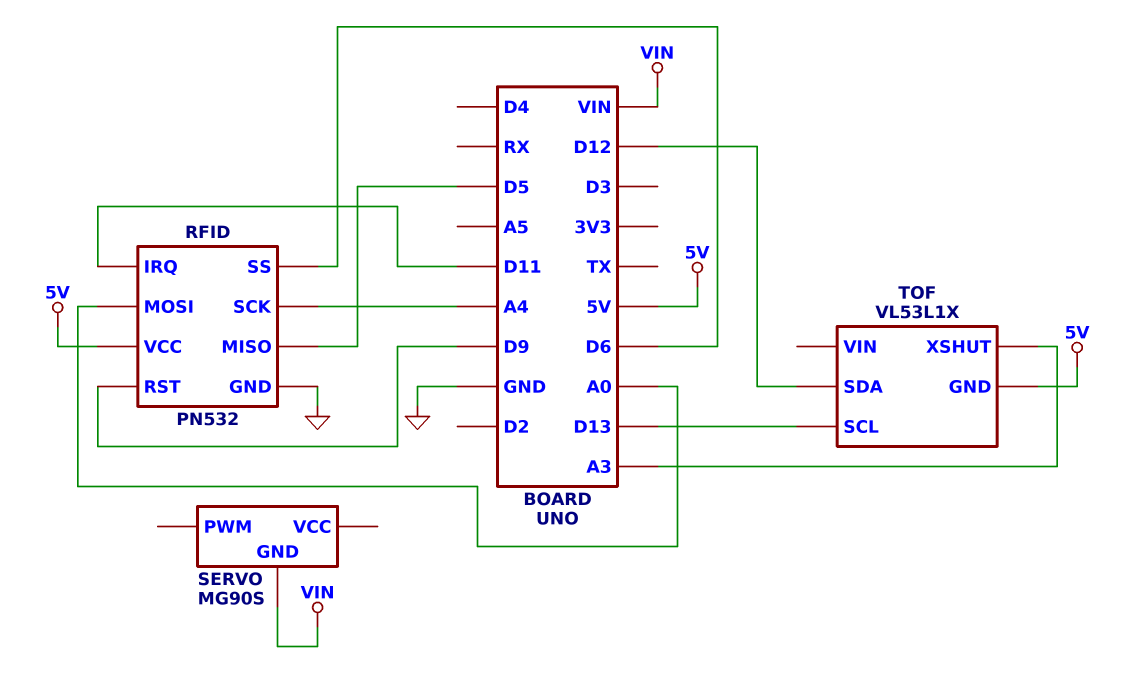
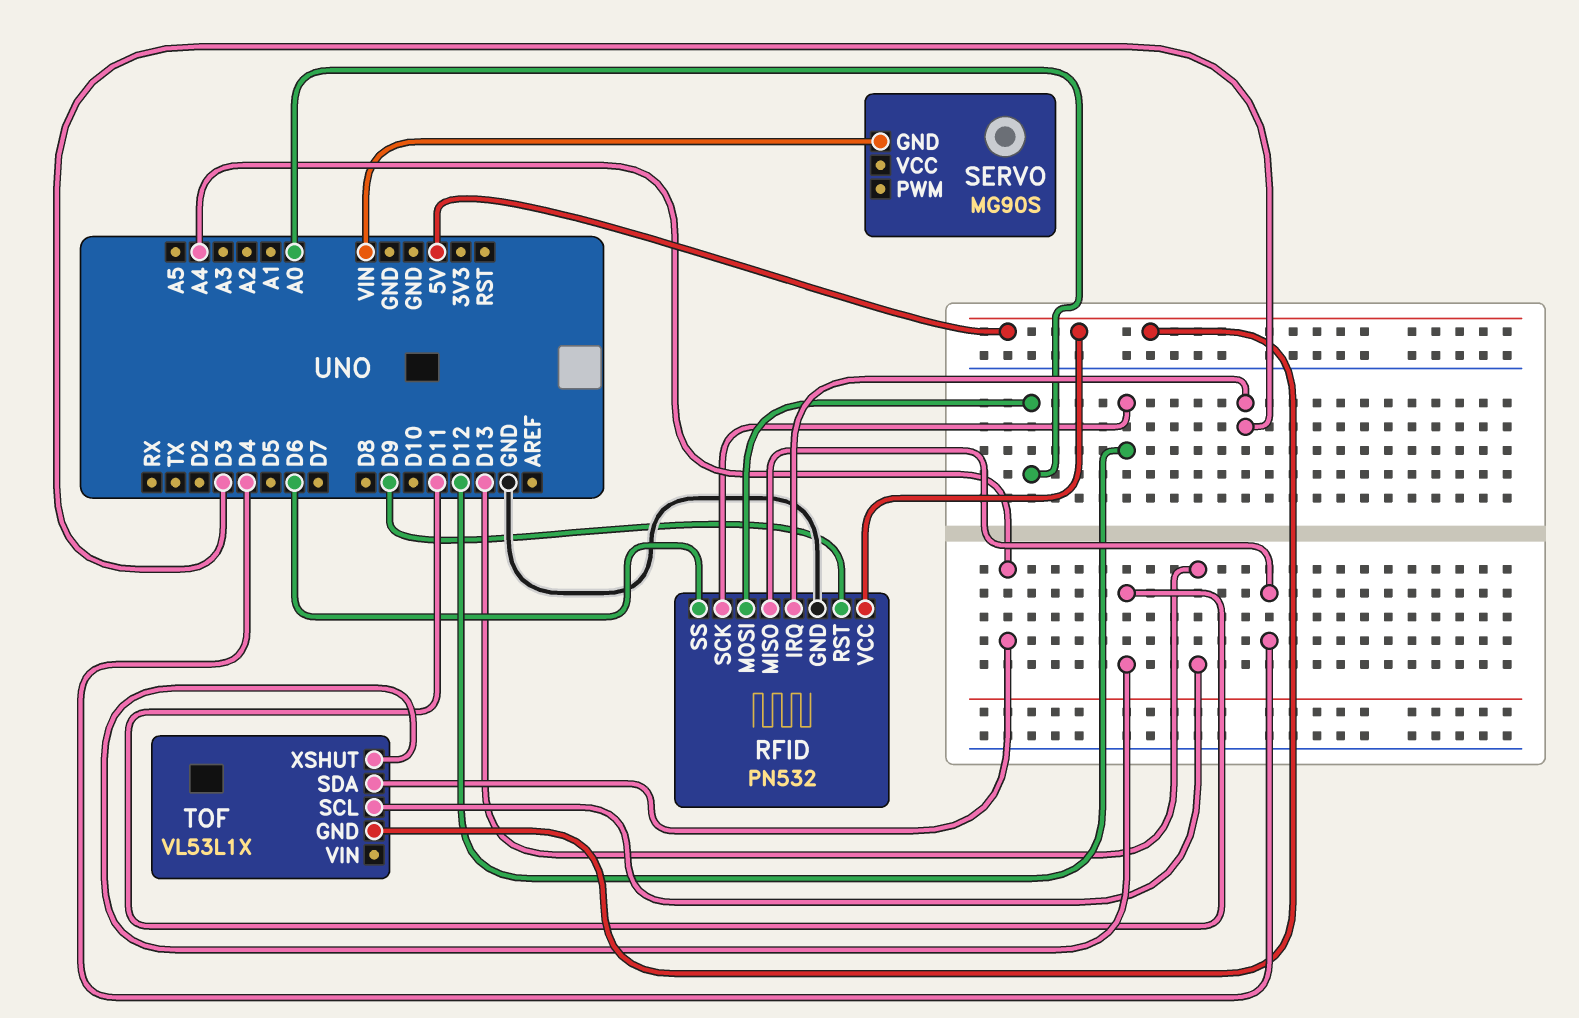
RFID pin IRQ: D11 -> D3
RFID pin MISO: D5 -> D4
RFID pin SCK: A4 -> D12
TOF pin SDA: D12 -> A4
TOF pin XSHUT: A3 -> D11

